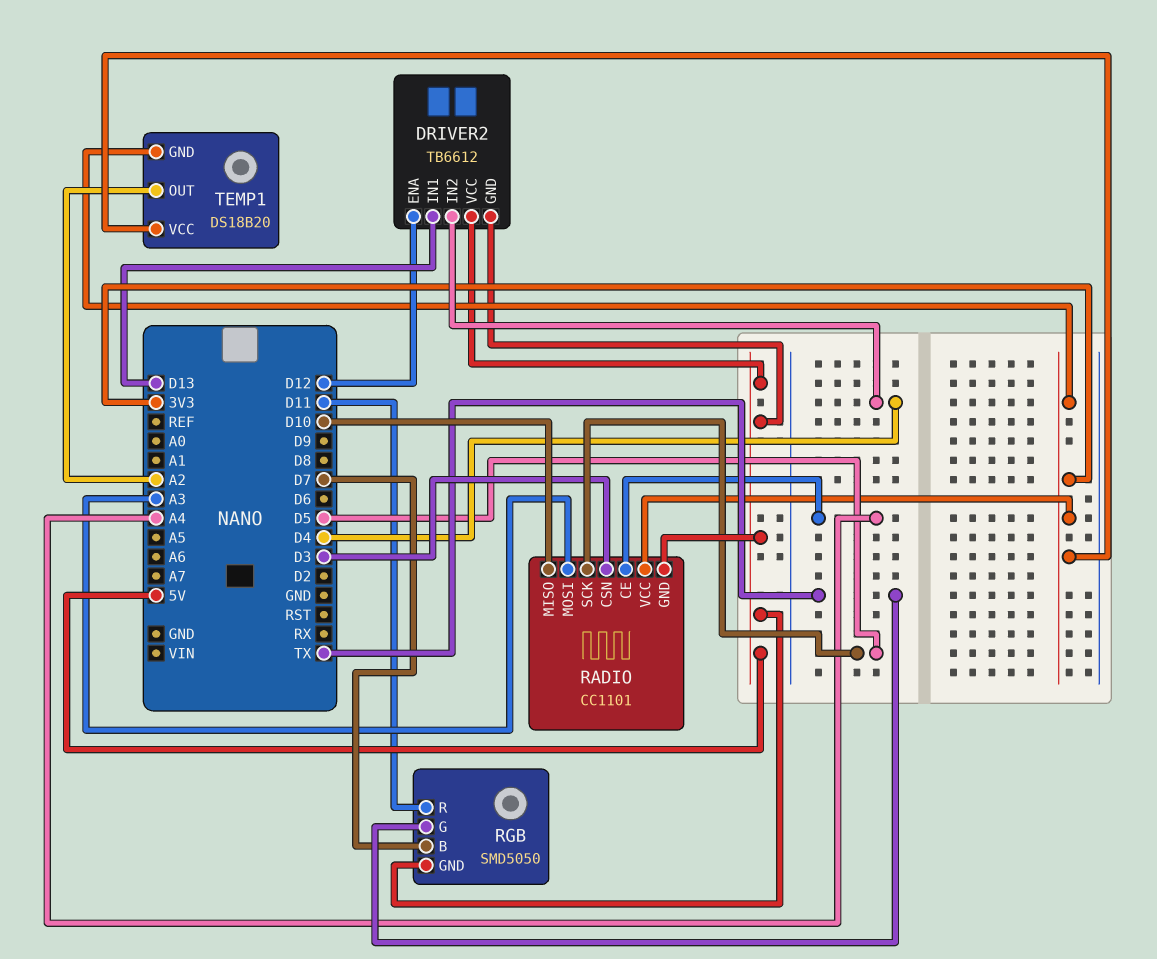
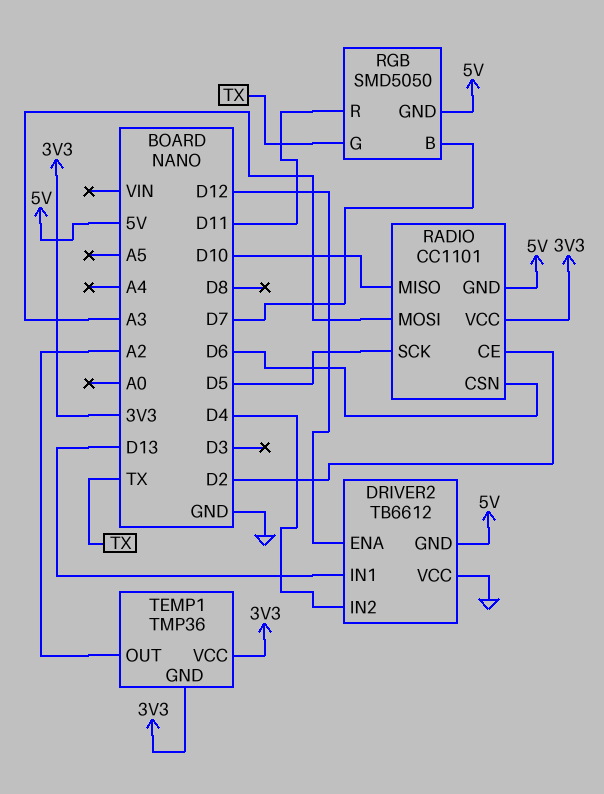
DRIVER2 pin VCC: 5V -> GND
RADIO pin CE: A4 -> D2
RADIO pin CSN: D3 -> D6
TEMP1: DS18B20 -> TMP36

